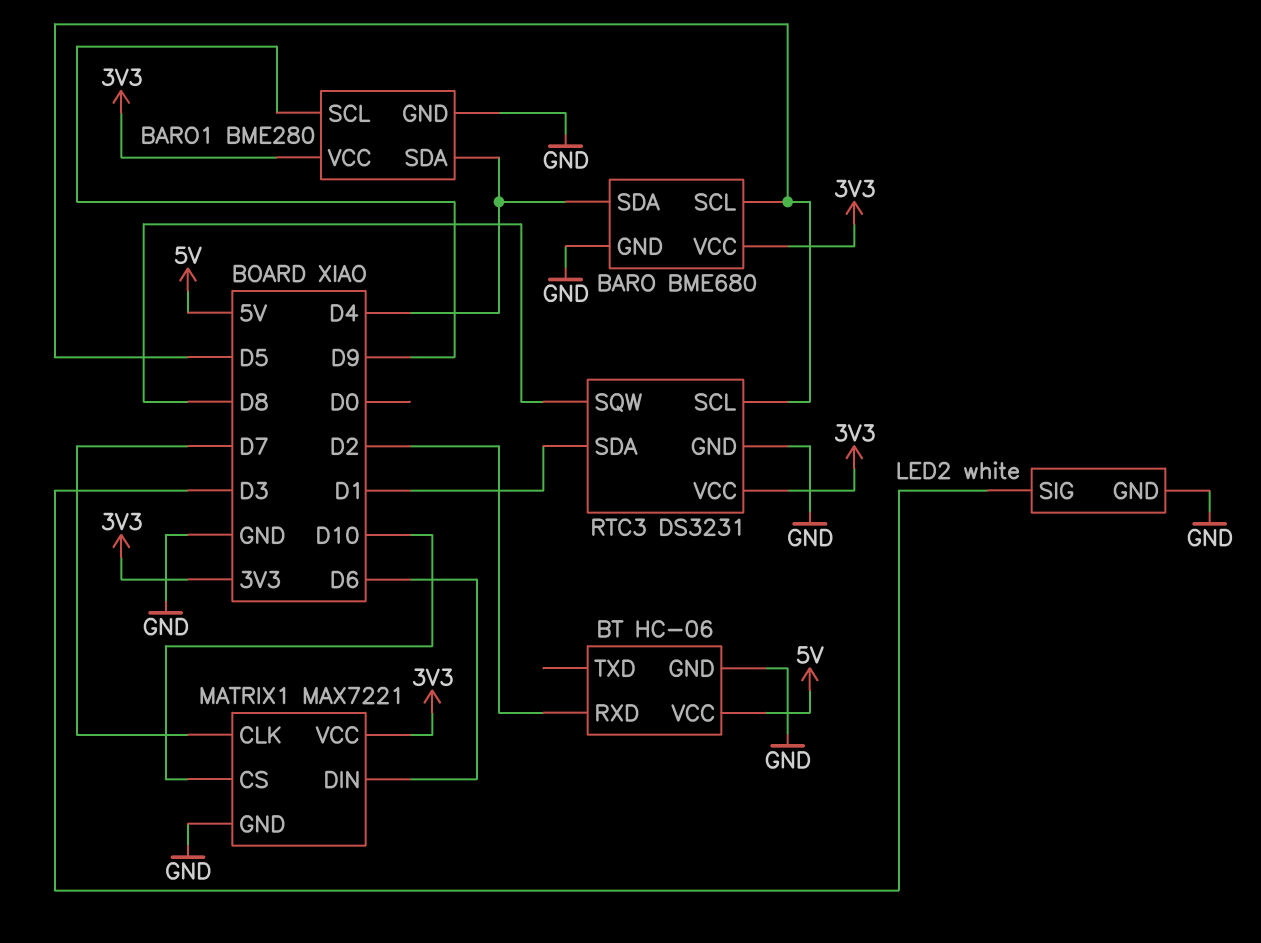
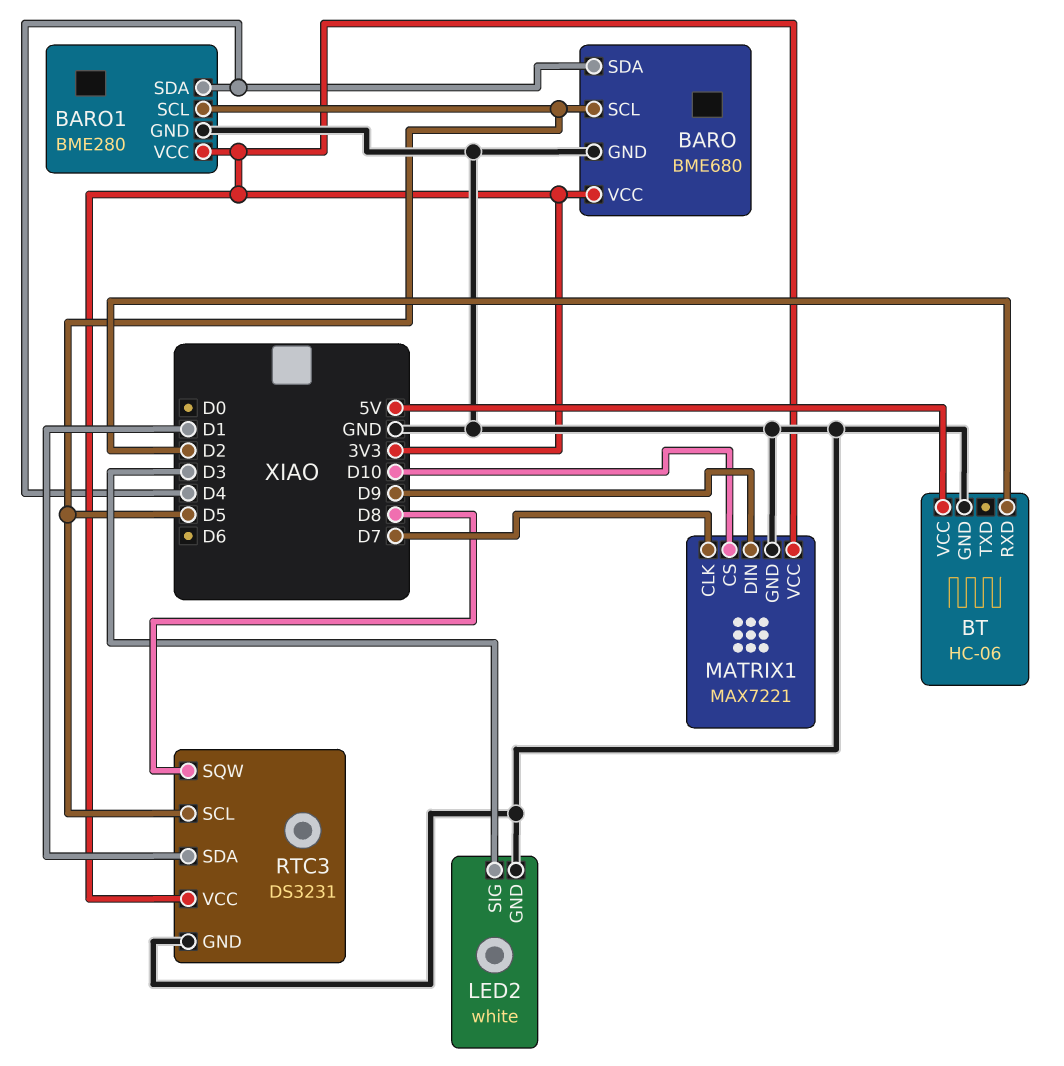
BARO1 pin SCL: D9 -> D5
MATRIX1 pin DIN: D6 -> D9

